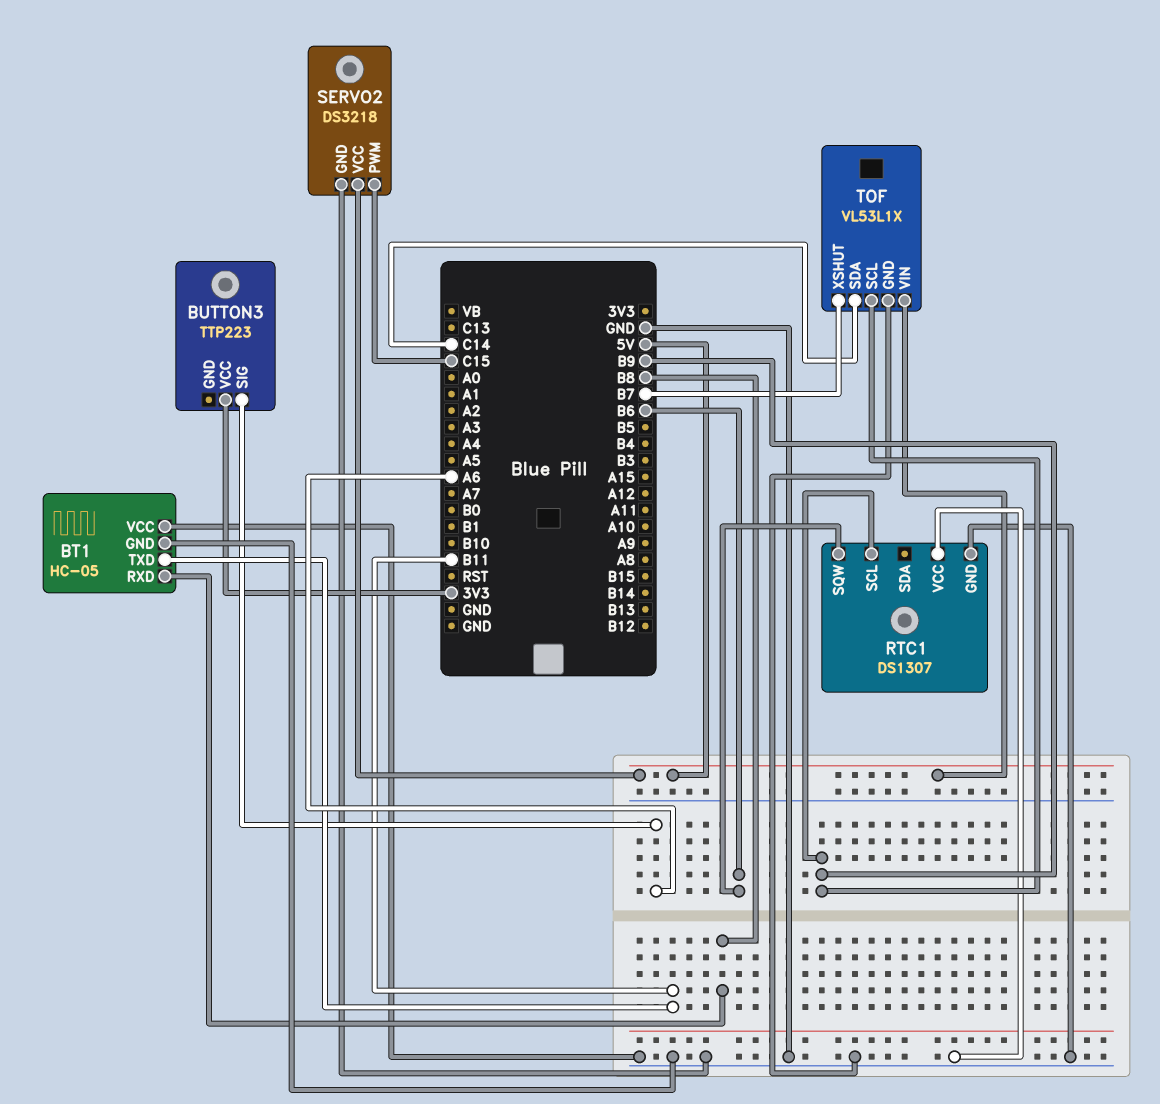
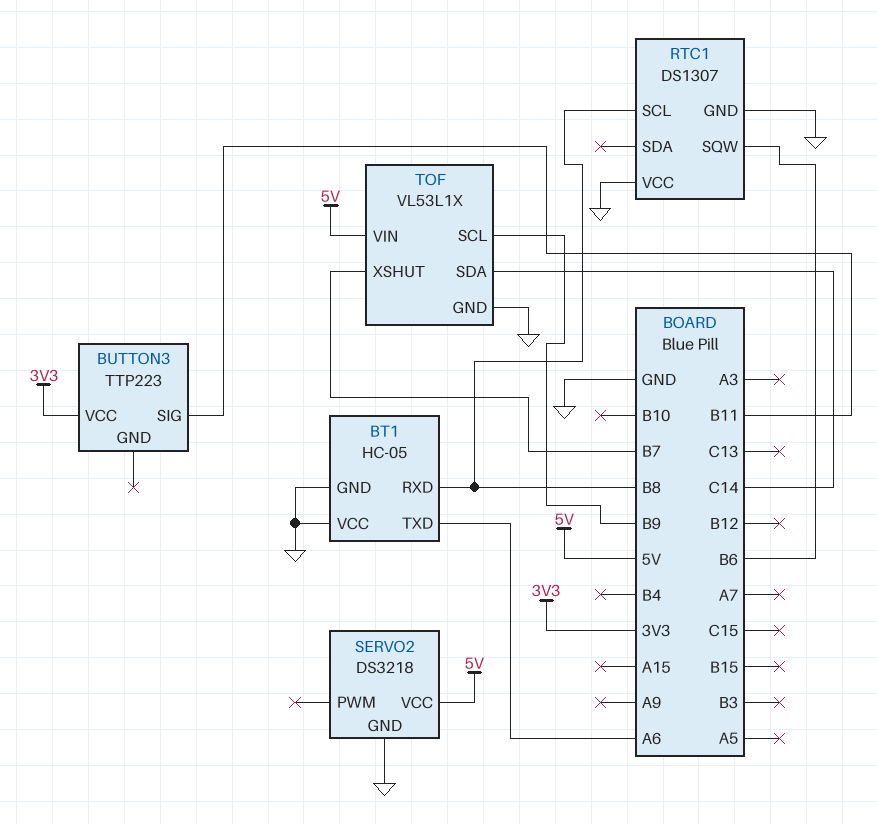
BT1 pin TXD: B11 -> A6
BUTTON3 pin SIG: A6 -> B11
RTC1 pin SCL: B9 -> B8
SERVO2 pin PWM: C15 -> none

